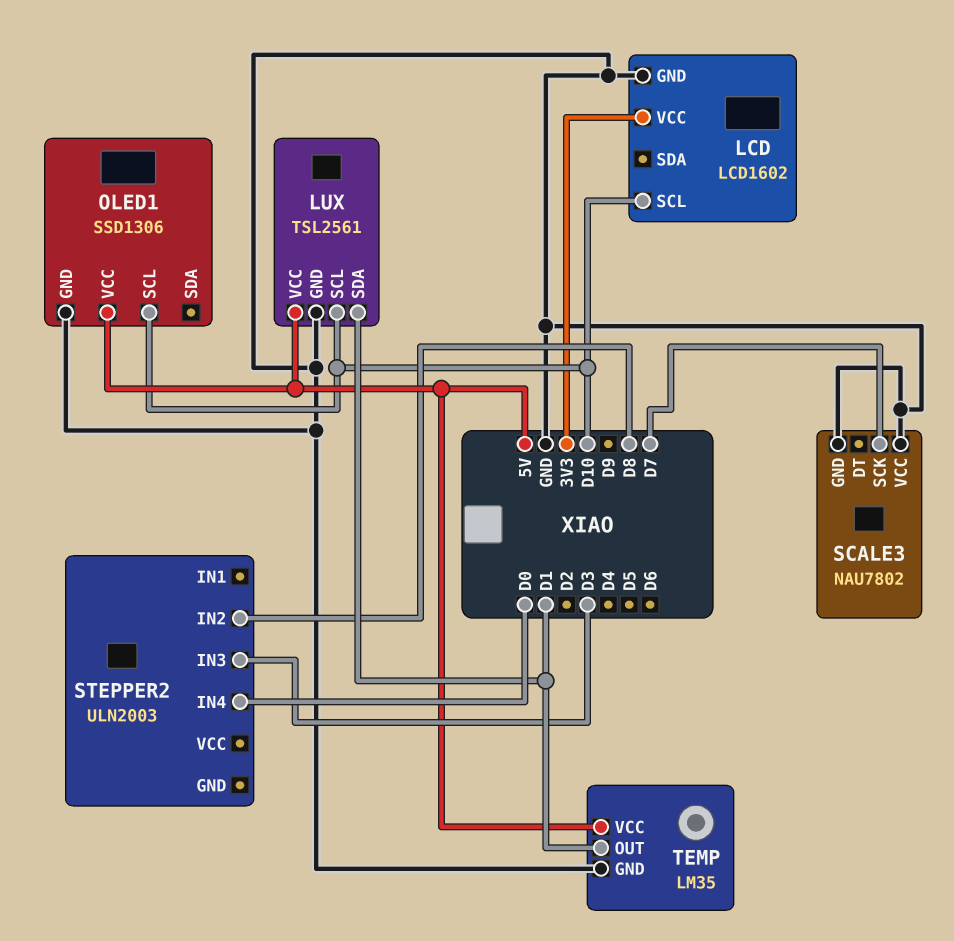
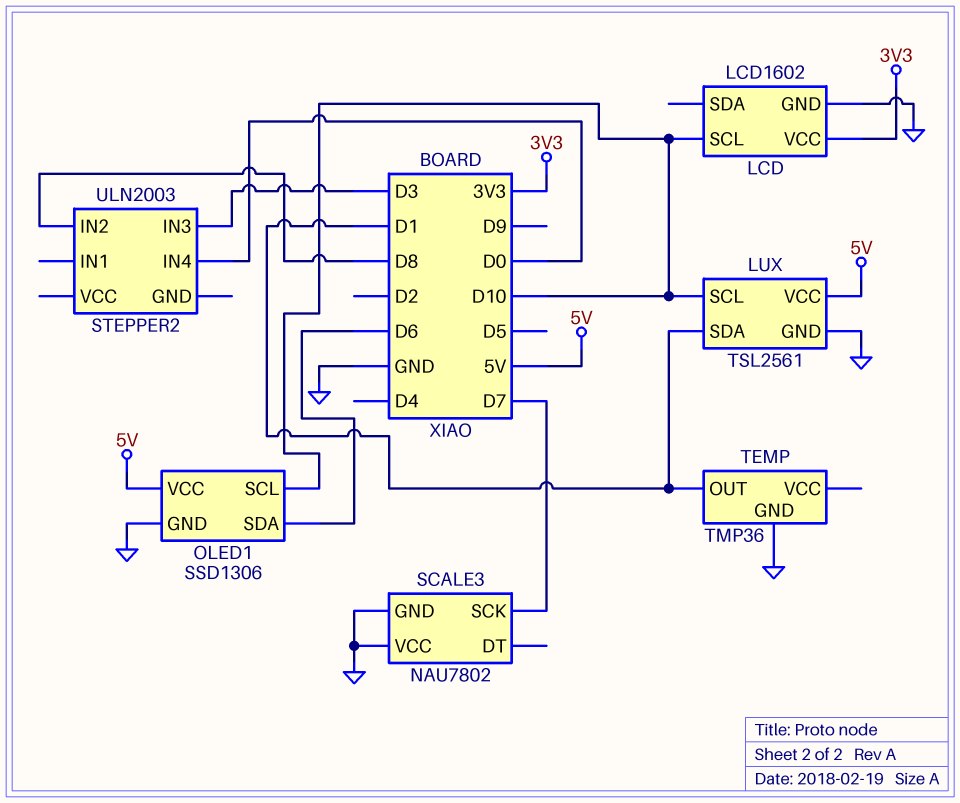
OLED1 pin SDA: none -> D6
TEMP: LM35 -> TMP36
TEMP pin VCC: 5V -> none

